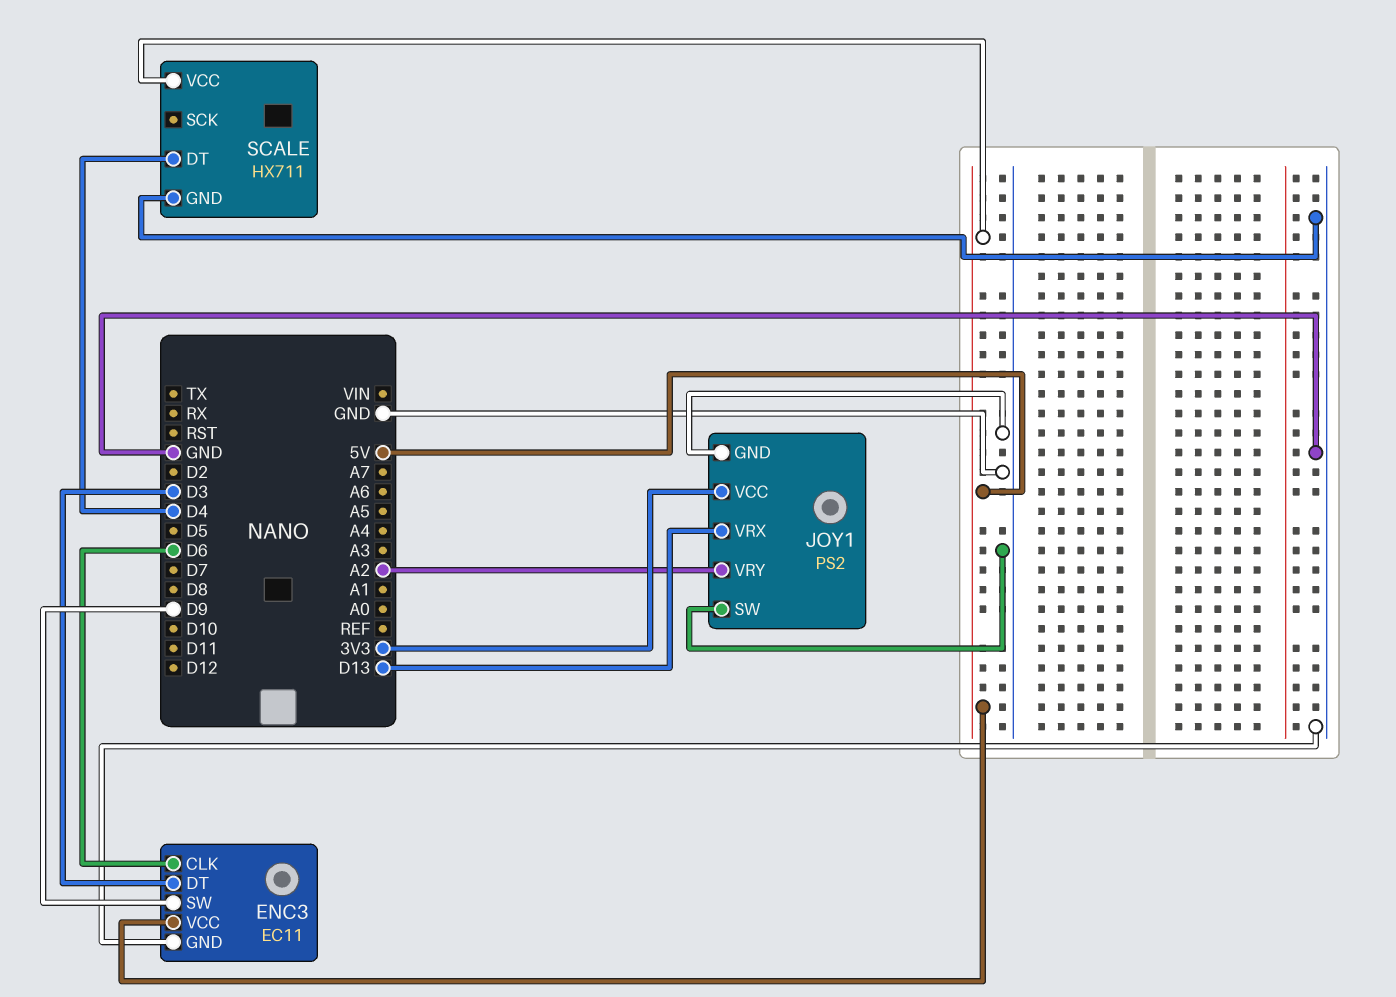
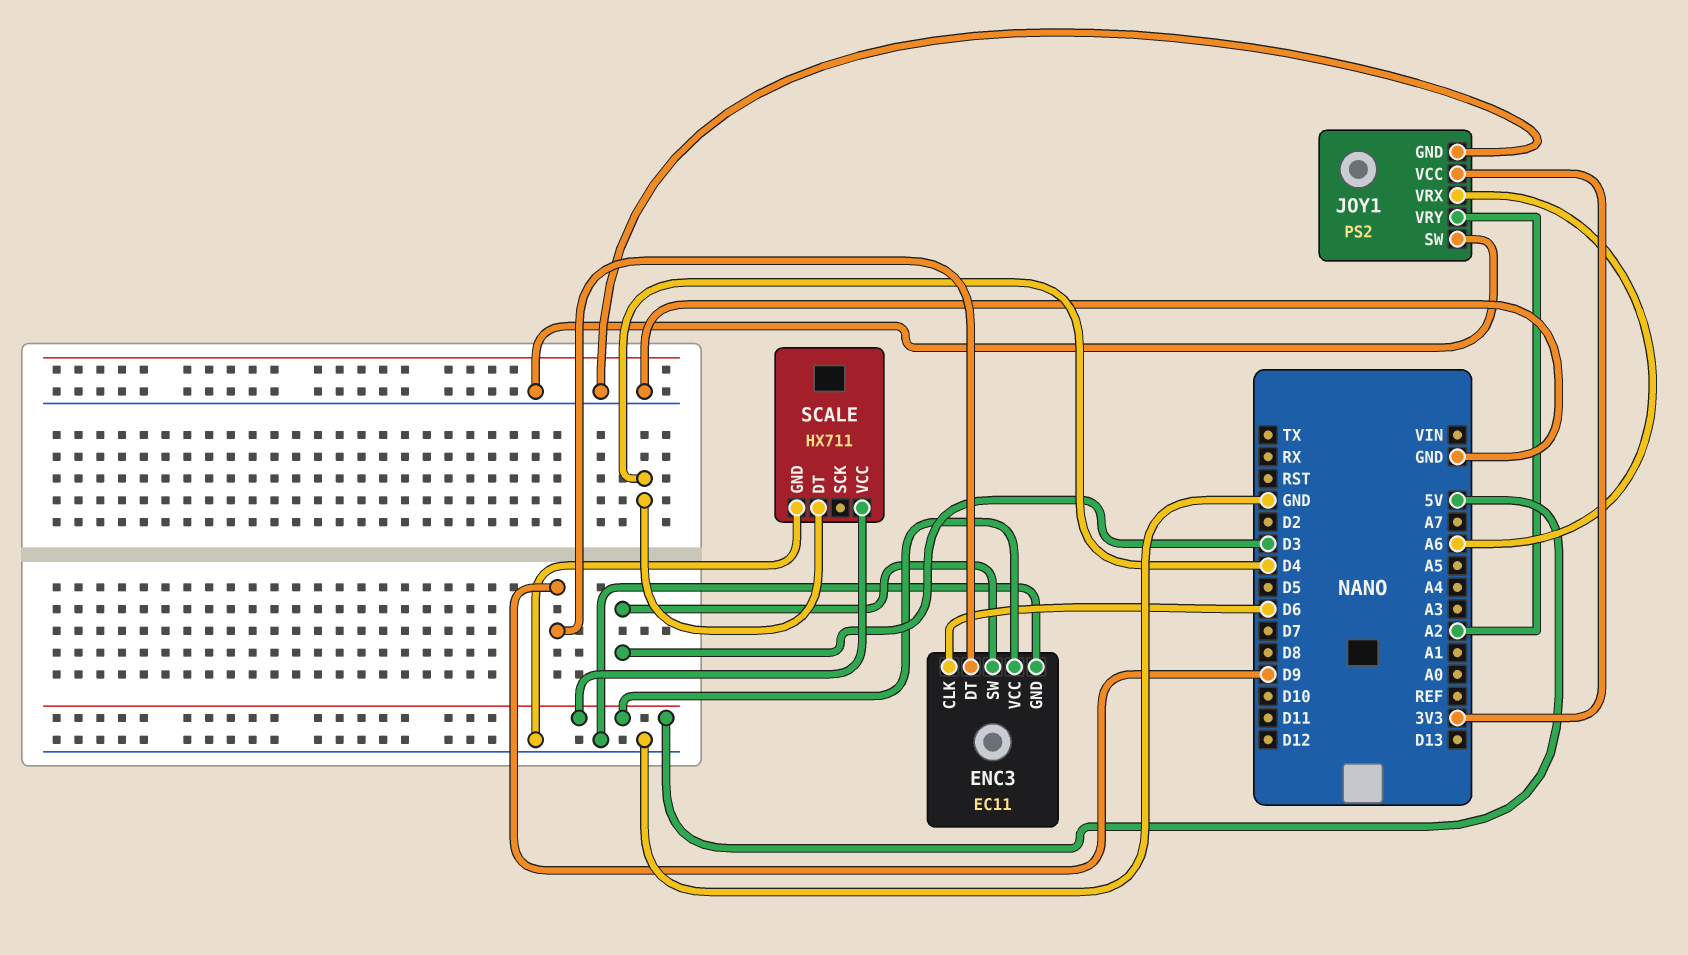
ENC3 pin DT: D3 -> D9
ENC3 pin SW: D9 -> D3
JOY1 pin VRX: D13 -> A6

